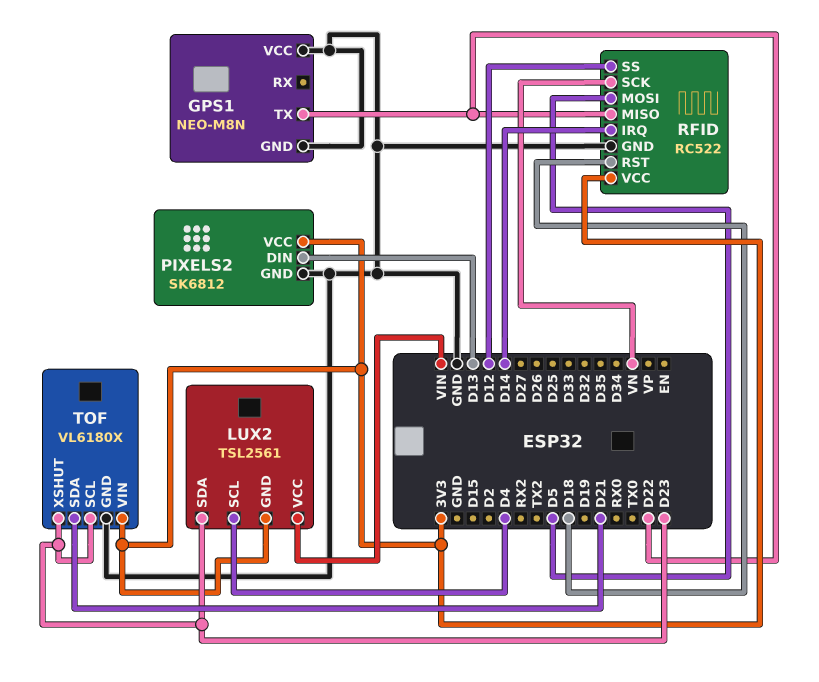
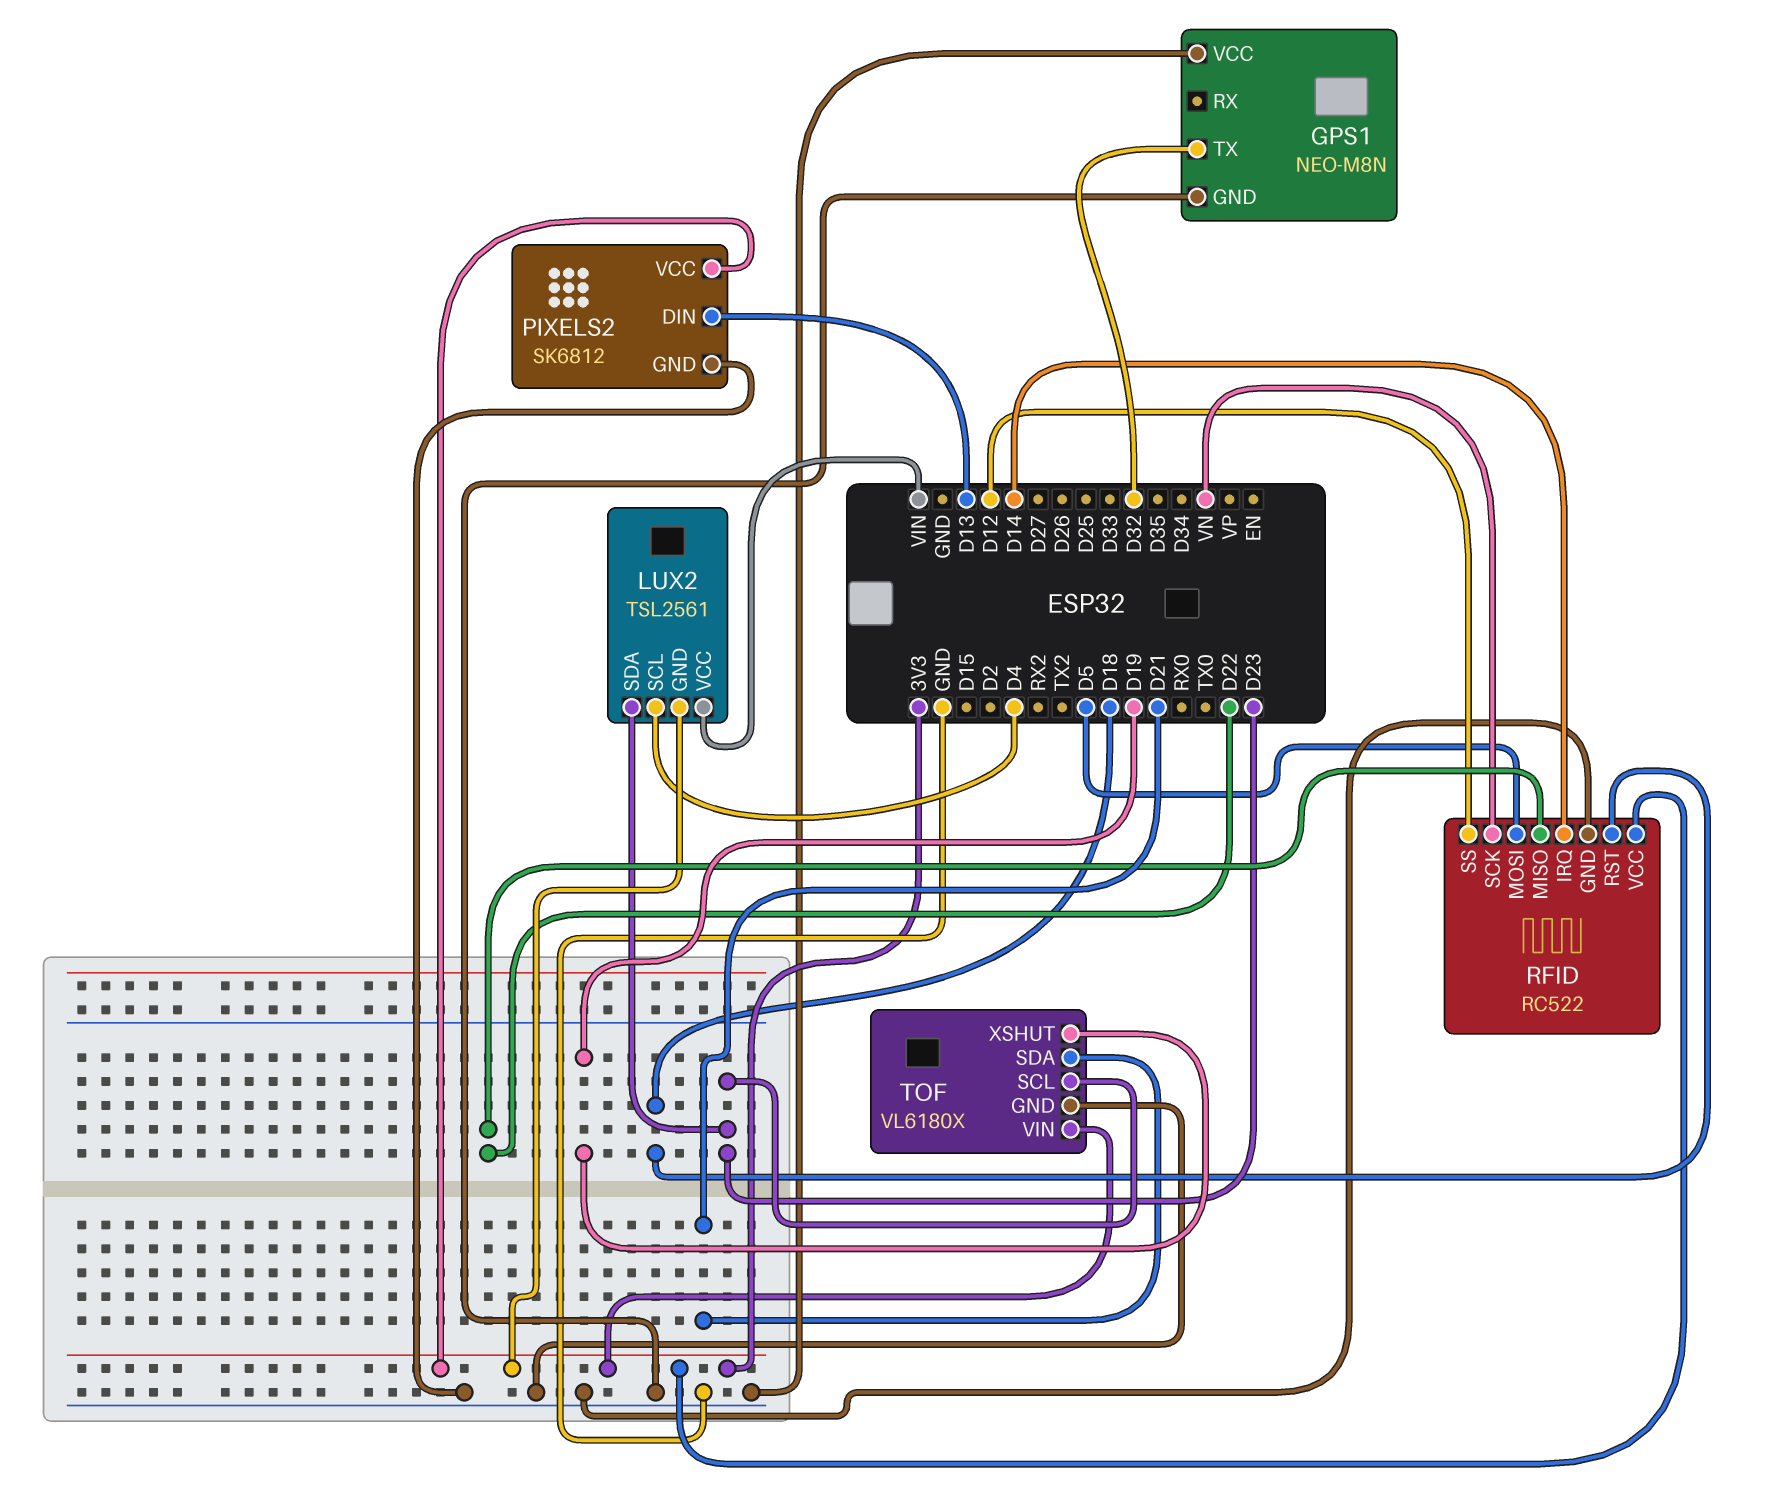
GPS1 pin TX: D22 -> D32
TOF pin XSHUT: D23 -> D19

